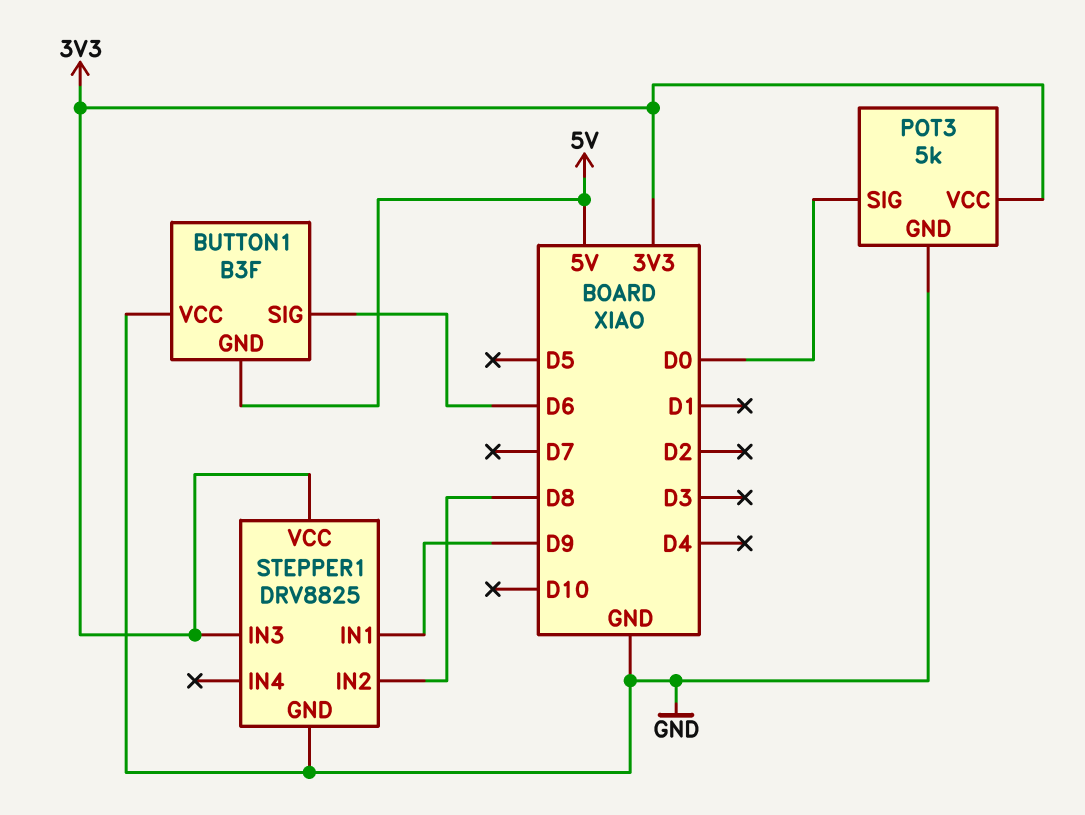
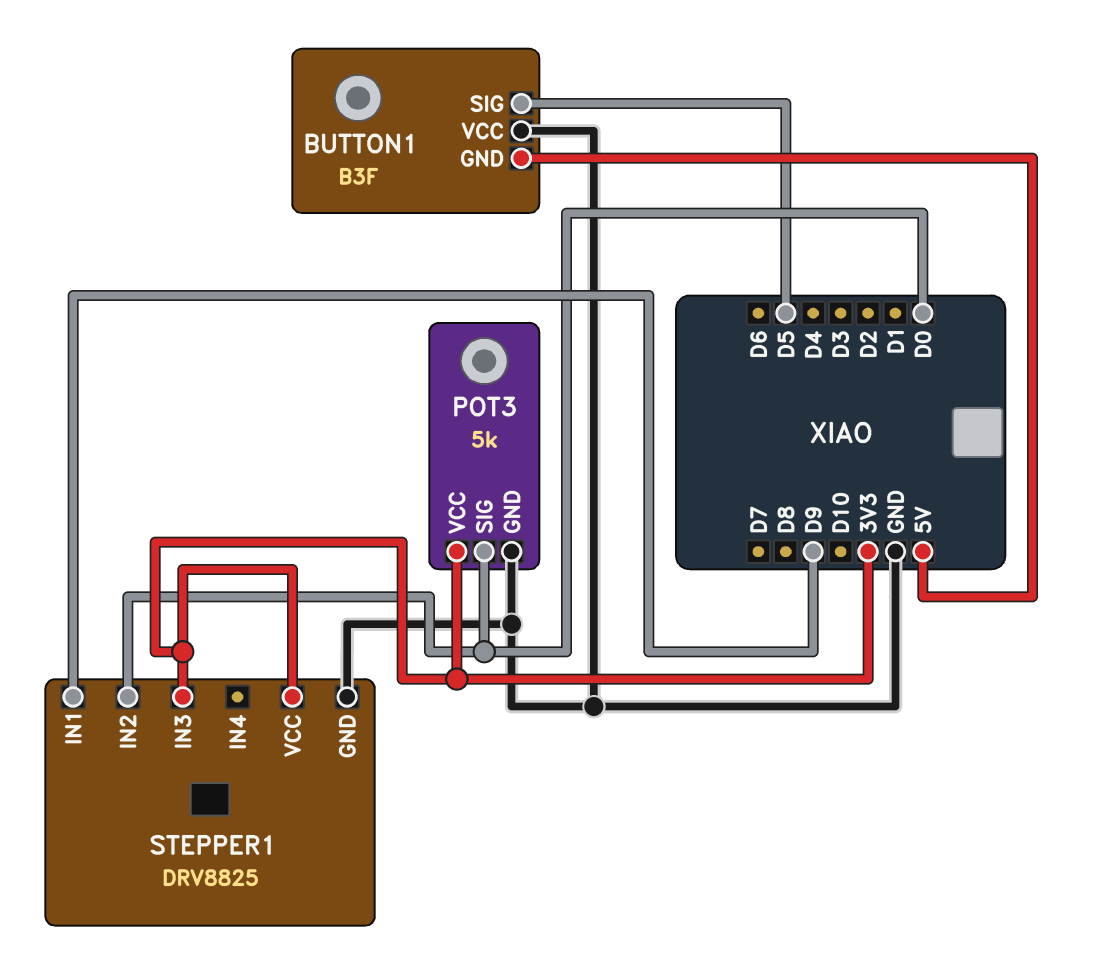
BUTTON1 pin SIG: D6 -> D5
STEPPER1 pin IN2: D8 -> D0

